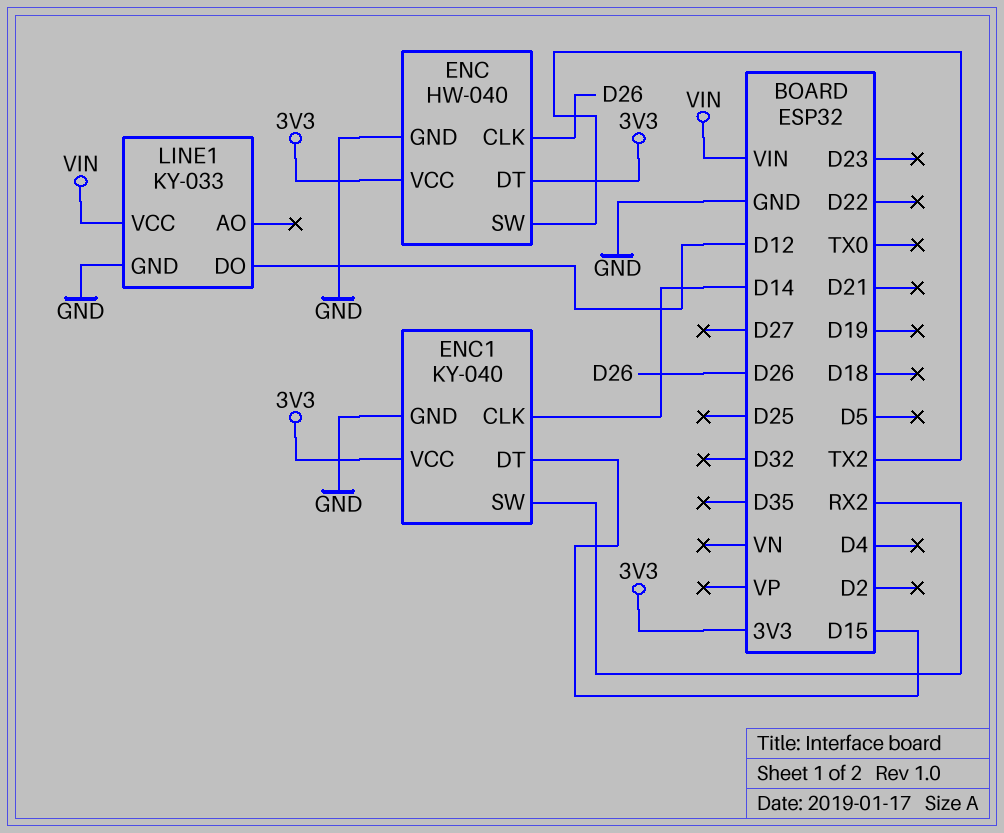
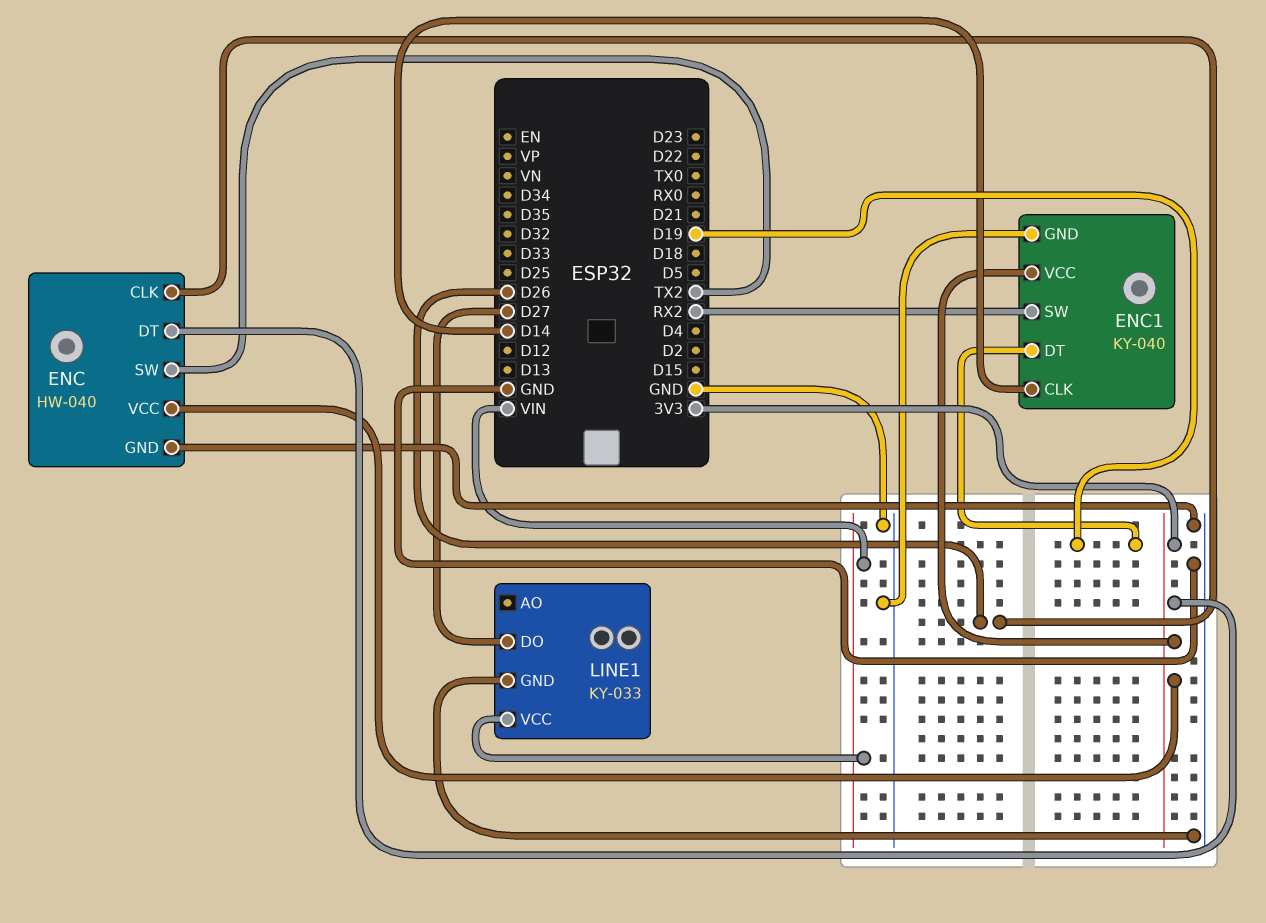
ENC1 pin DT: D15 -> D19
LINE1 pin DO: D12 -> D27

